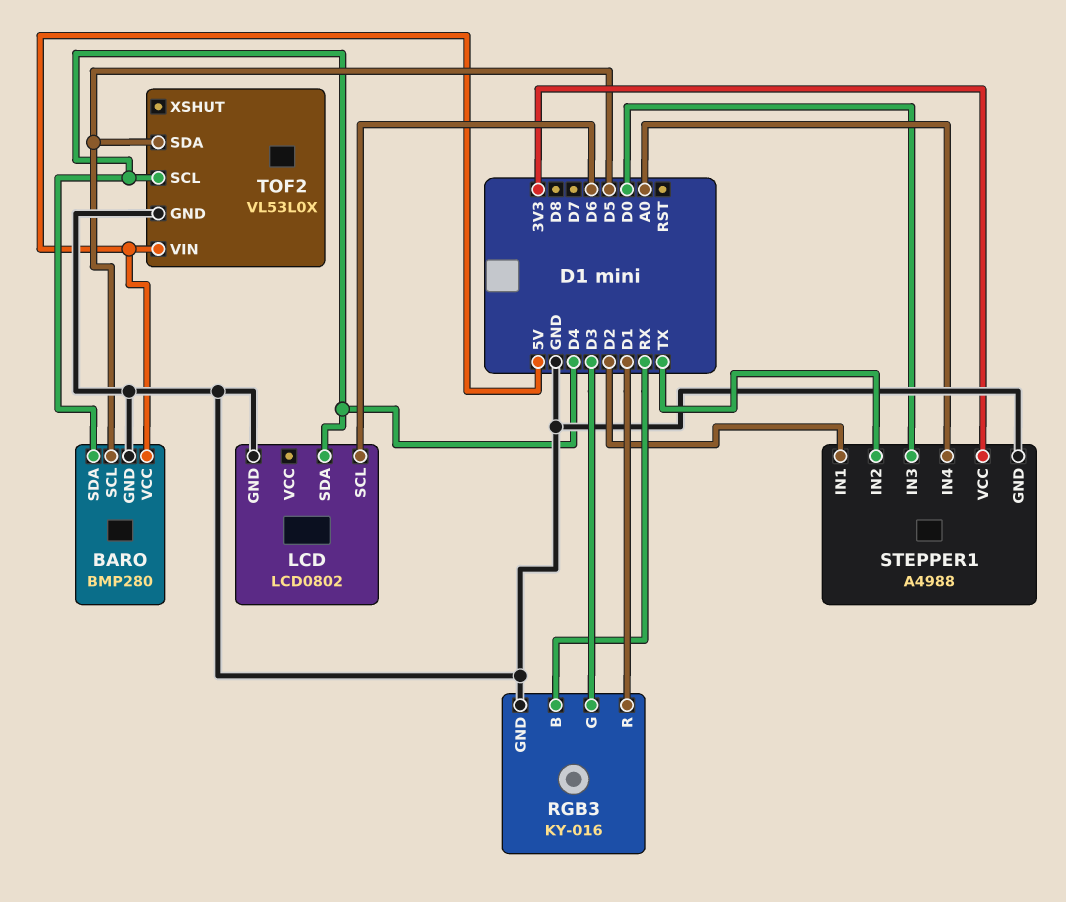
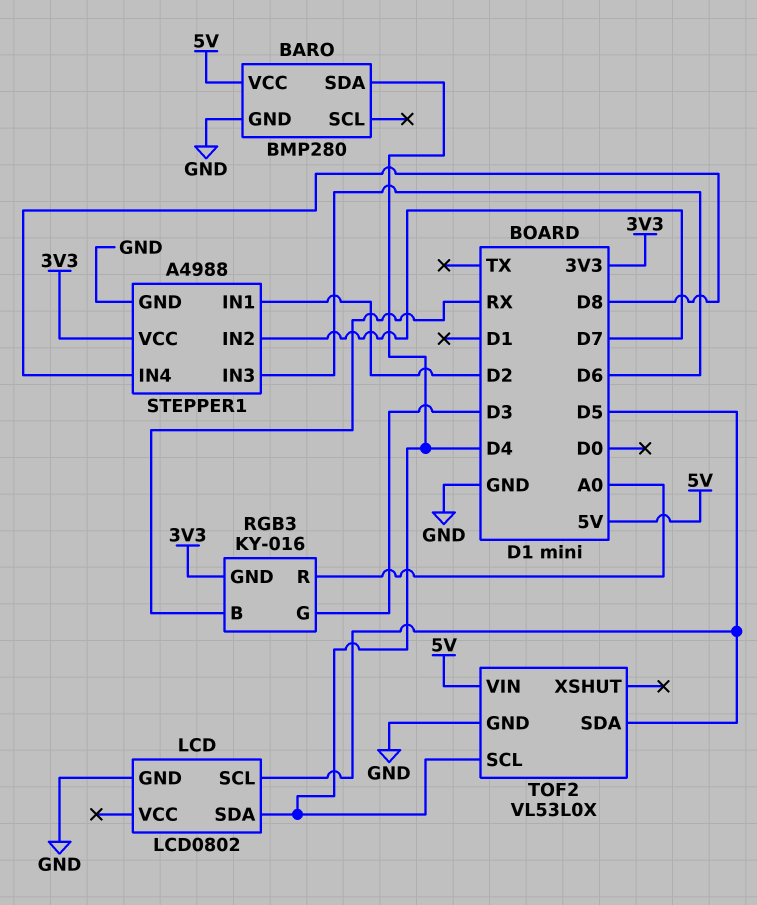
BARO pin SCL: D5 -> none
LCD pin SCL: D6 -> D5
RGB3 pin GND: GND -> 3V3
RGB3 pin R: D1 -> A0
STEPPER1 pin IN2: TX -> D7
STEPPER1 pin IN3: D0 -> D6
STEPPER1 pin IN4: A0 -> D8

